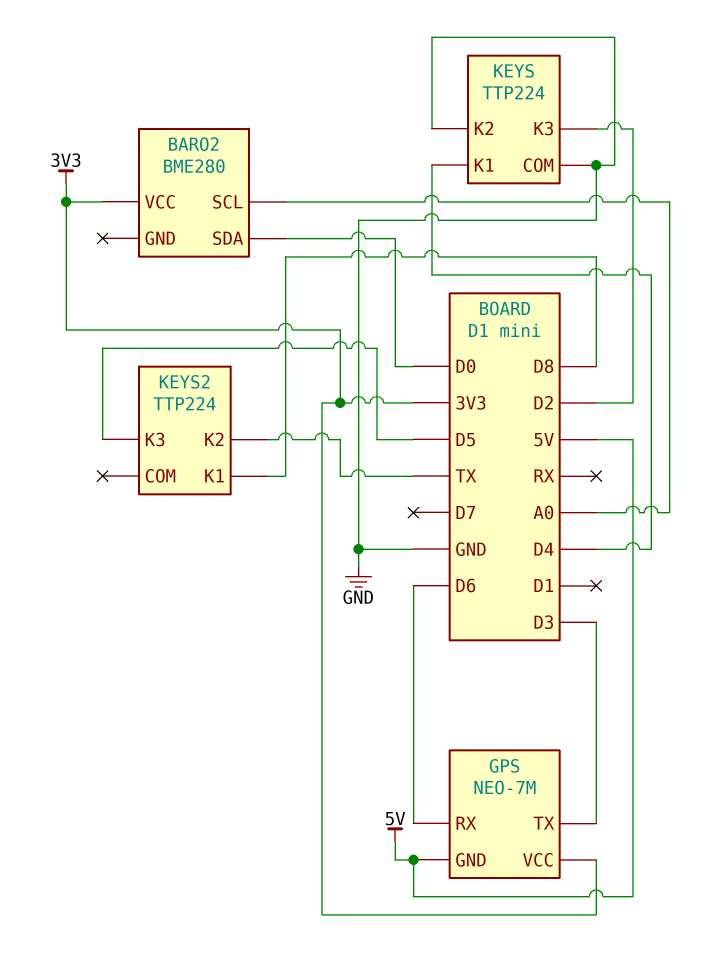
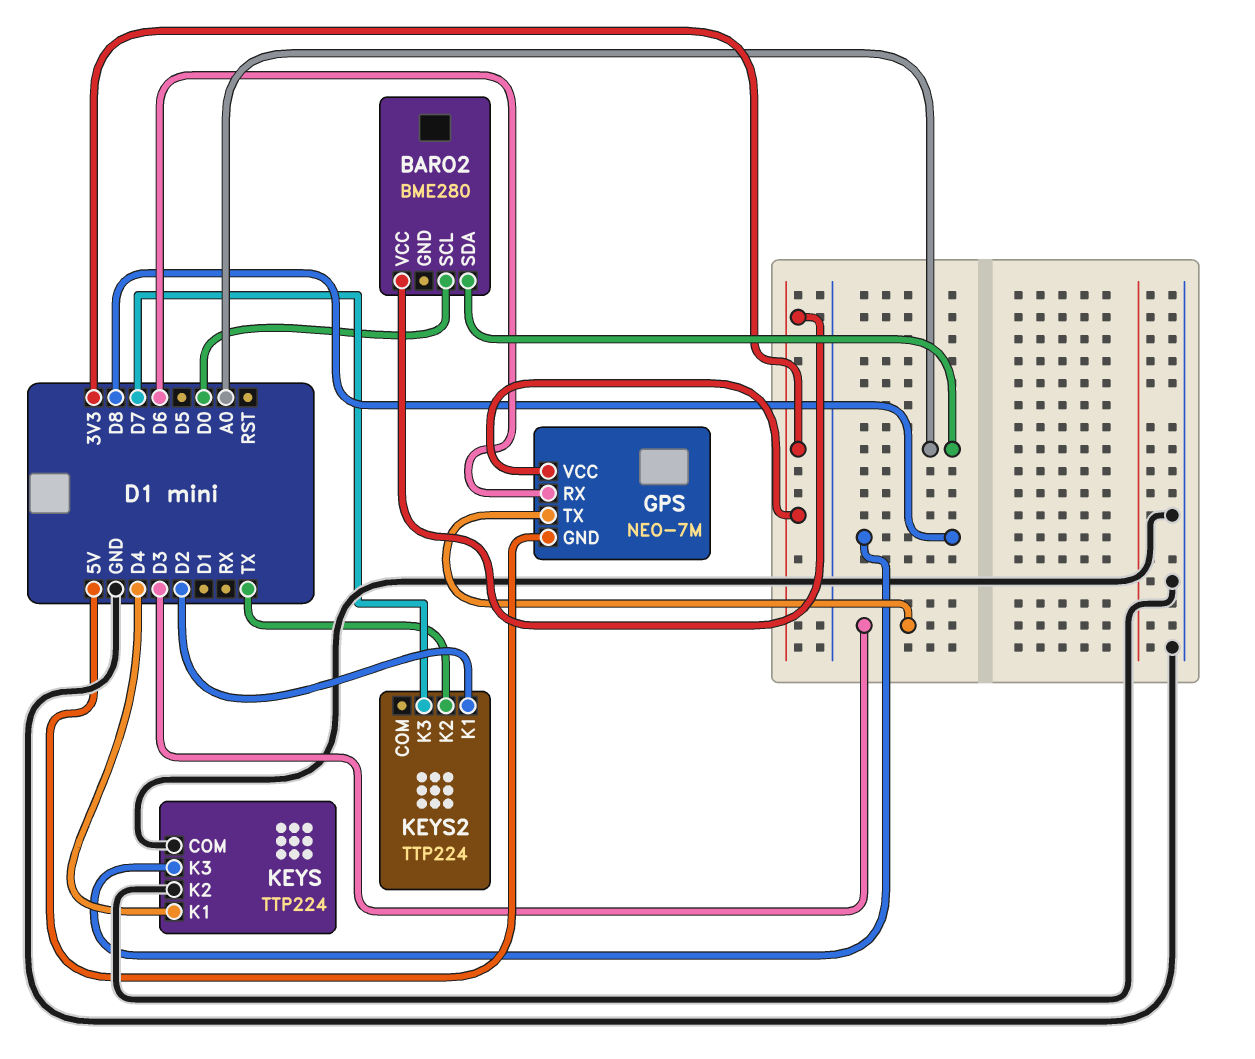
BARO2 pin SCL: A0 -> D0
BARO2 pin SDA: D0 -> A0
KEYS pin K3: D2 -> D8
KEYS2 pin K1: D8 -> D2
KEYS2 pin K3: D5 -> D7

